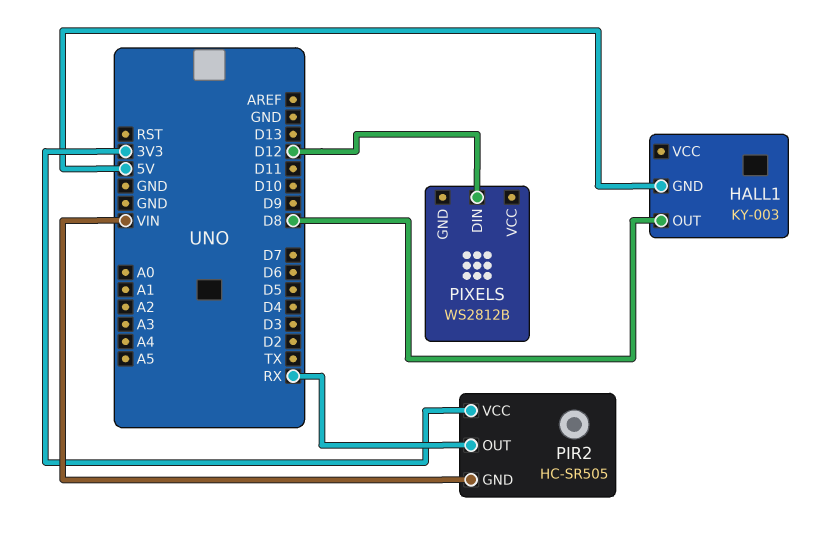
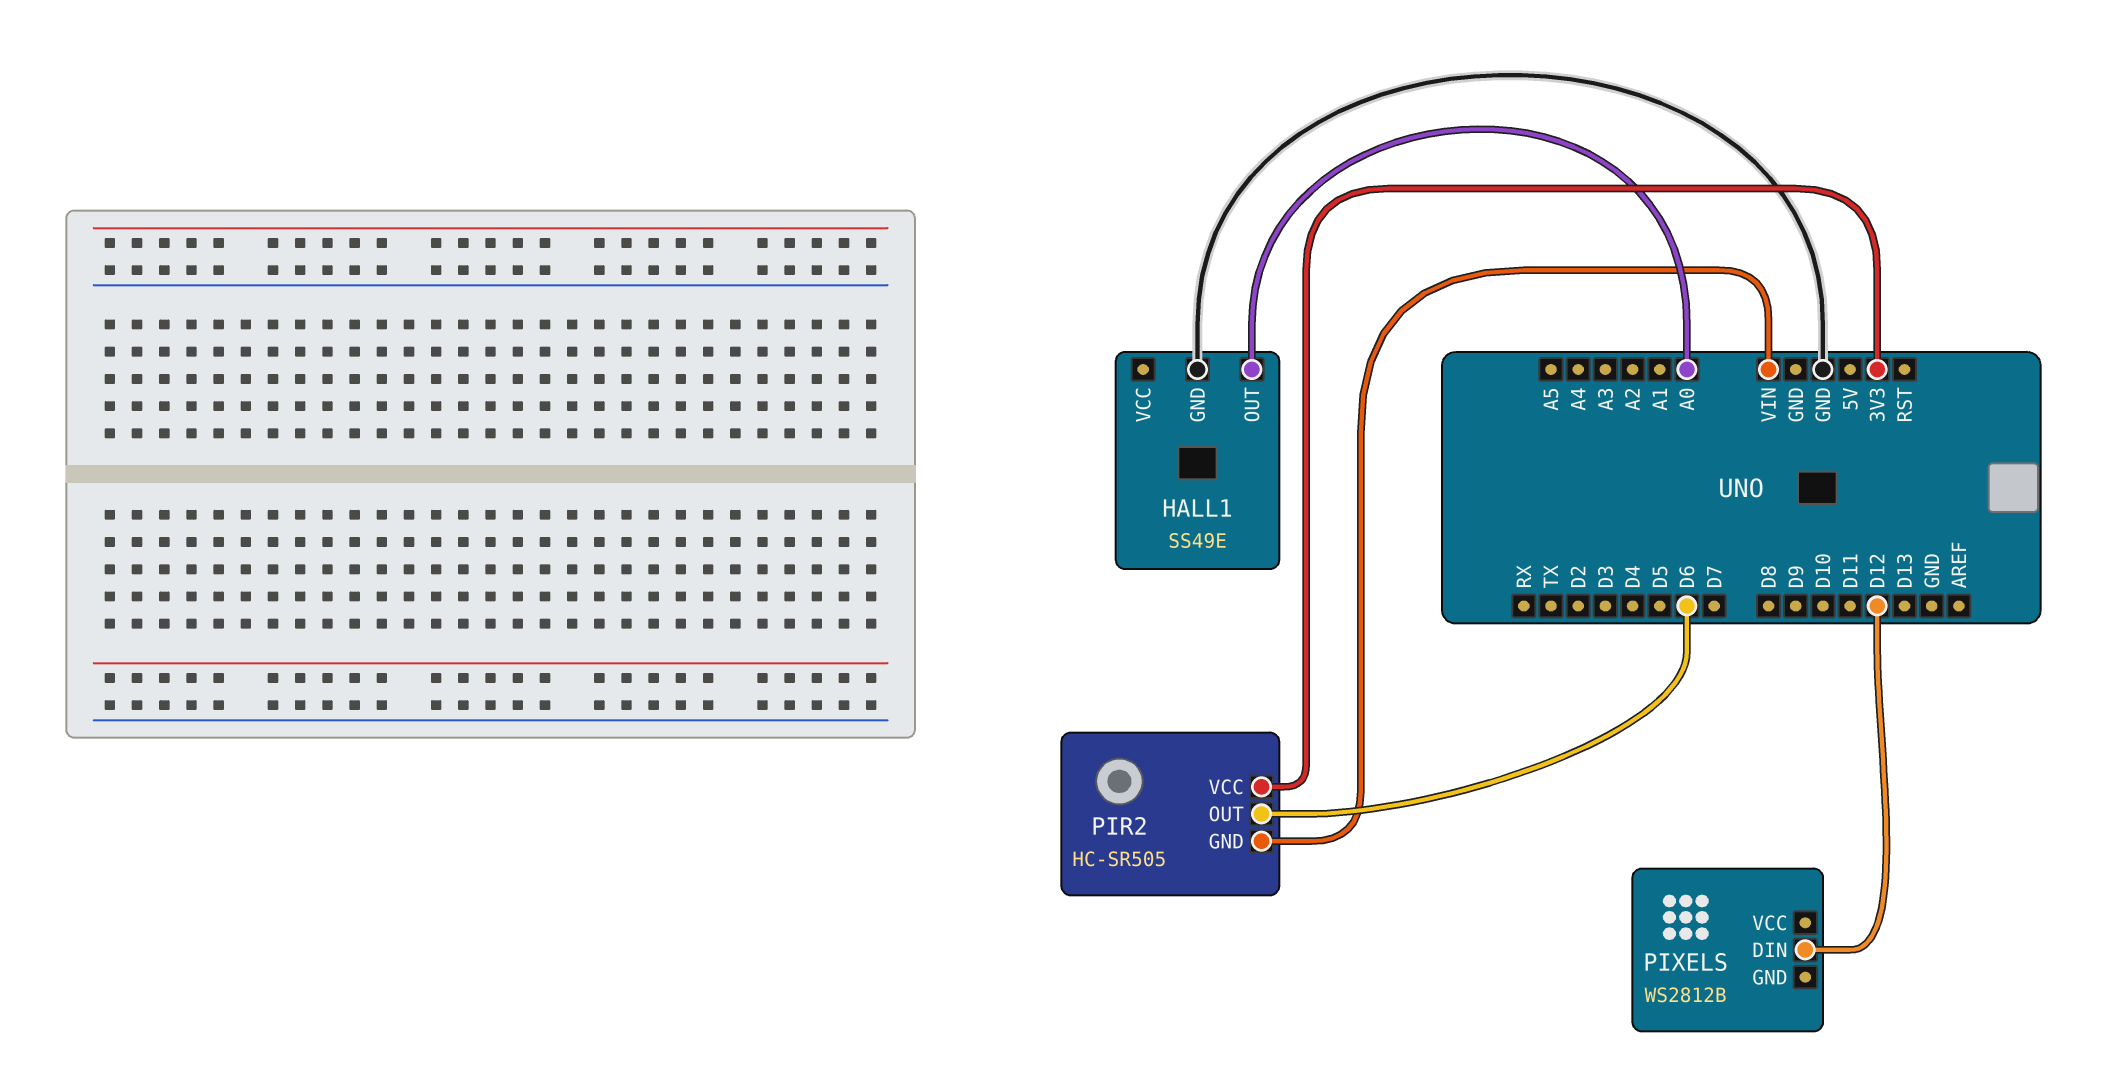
HALL1: KY-003 -> SS49E
HALL1 pin GND: 5V -> GND
HALL1 pin OUT: D8 -> A0
PIR2 pin OUT: RX -> D6

